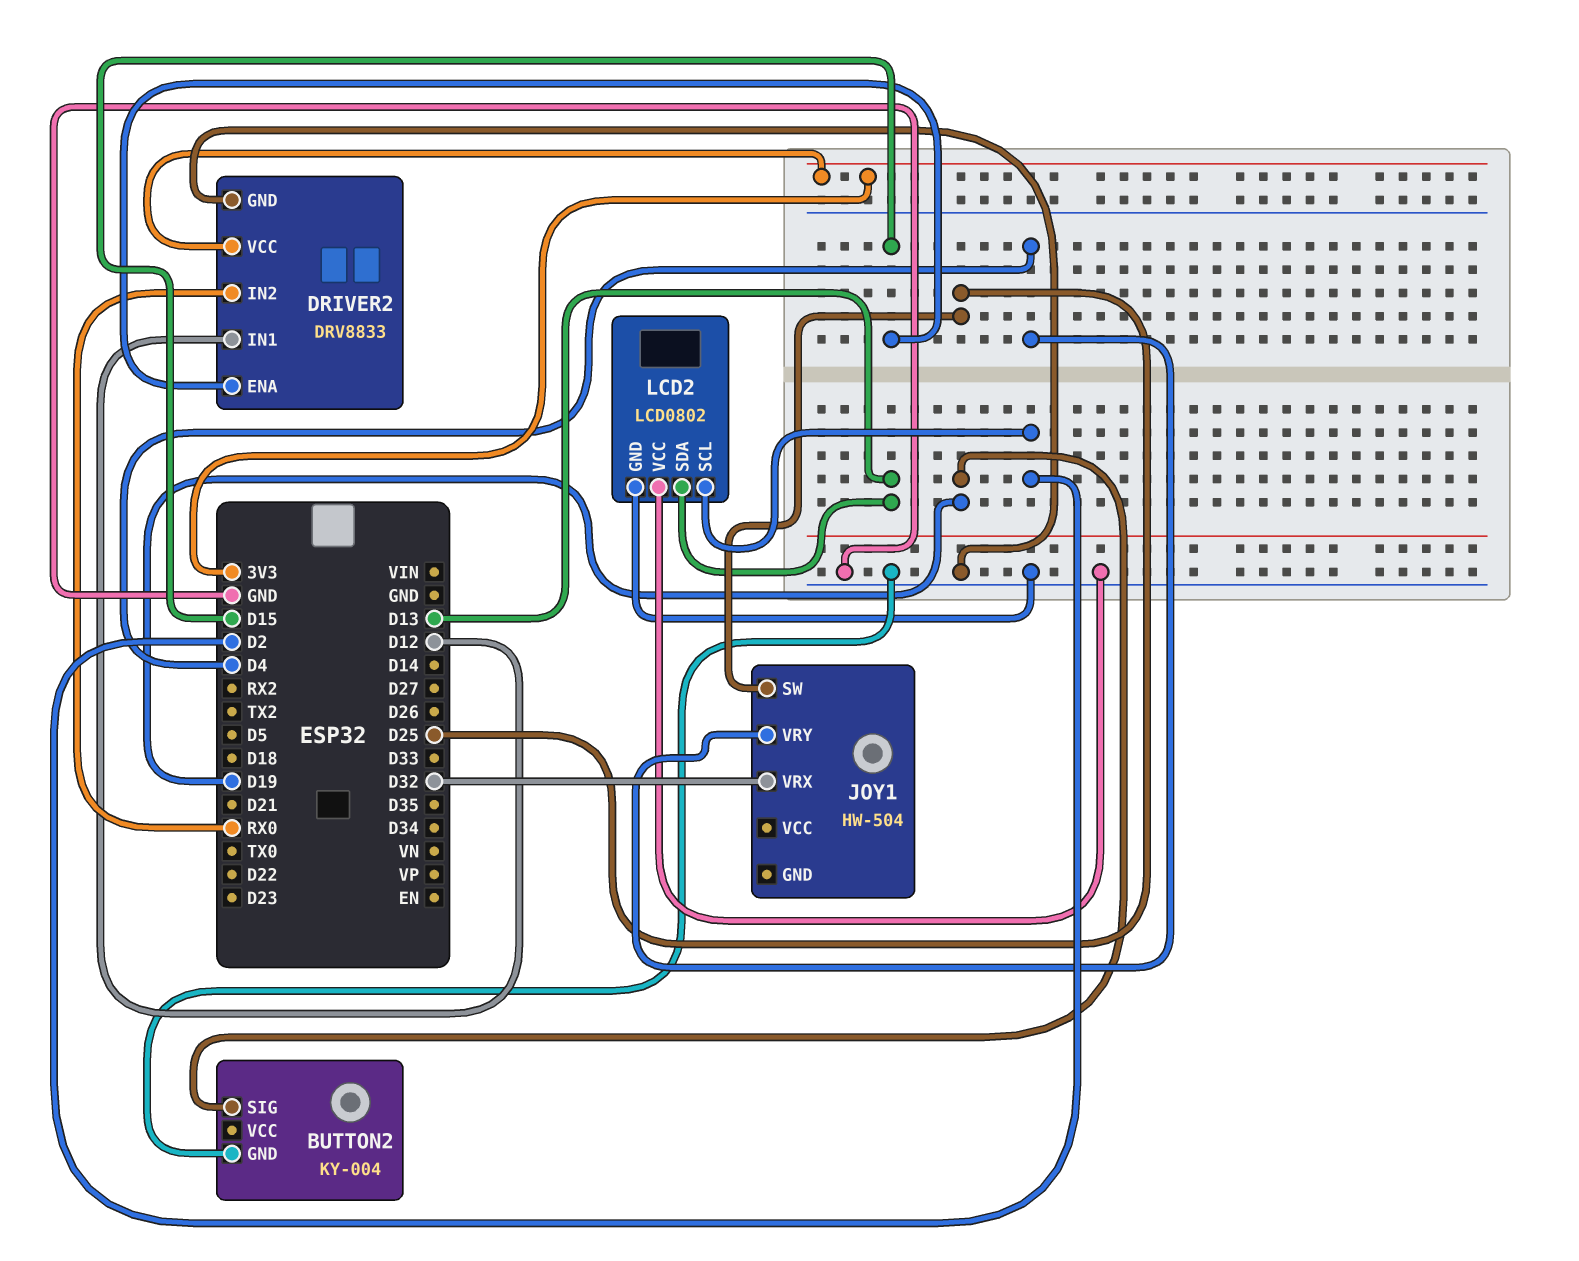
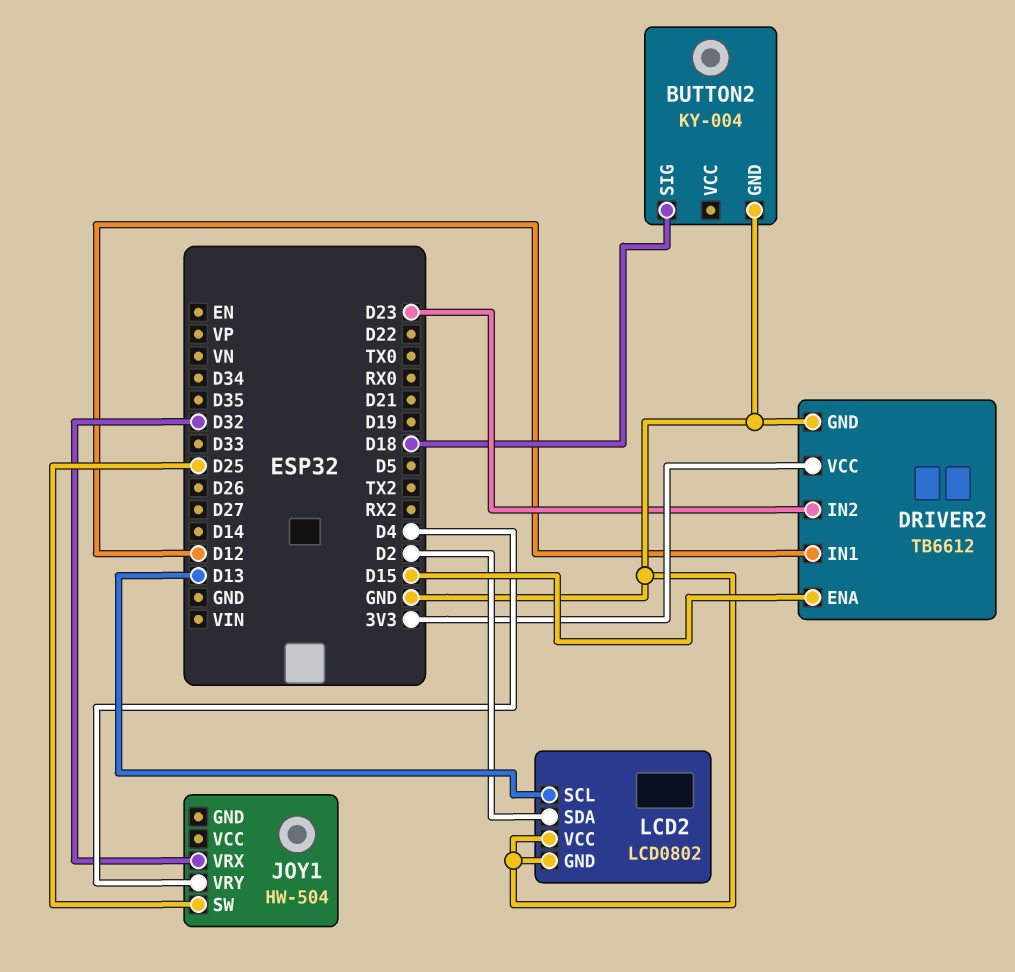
BUTTON2 pin SIG: D19 -> D18
DRIVER2: DRV8833 -> TB6612
DRIVER2 pin IN2: RX0 -> D23
LCD2 pin SCL: D2 -> D13
LCD2 pin SDA: D13 -> D2

